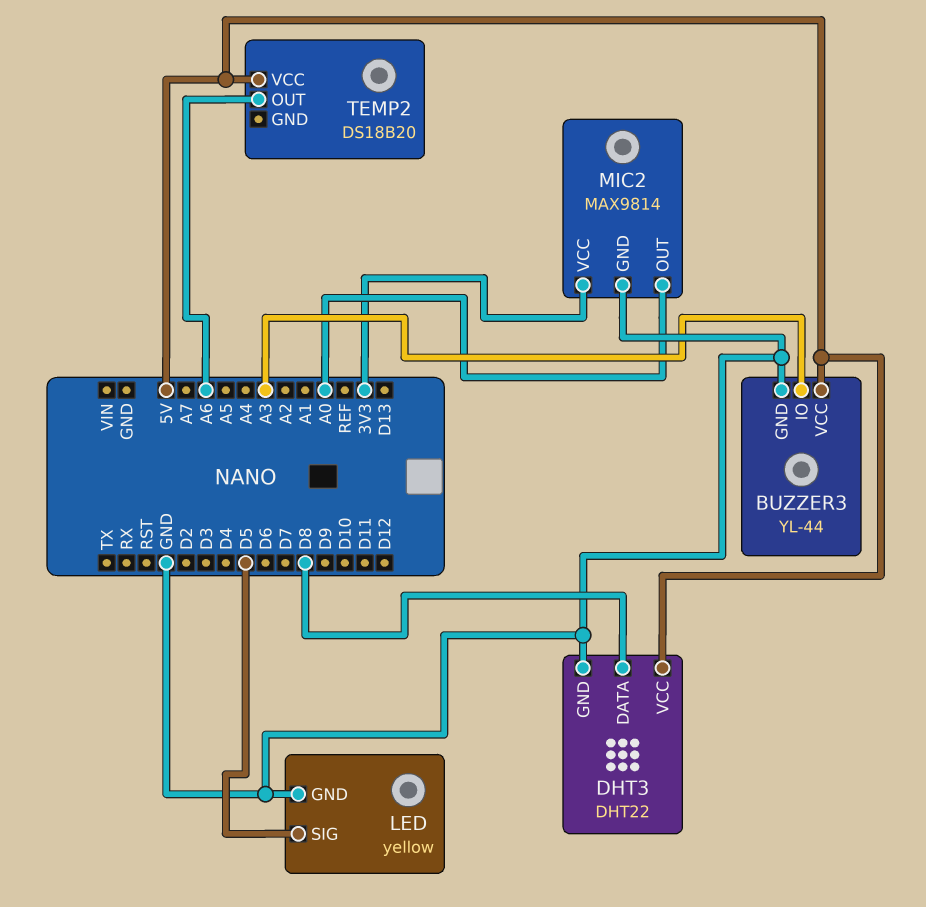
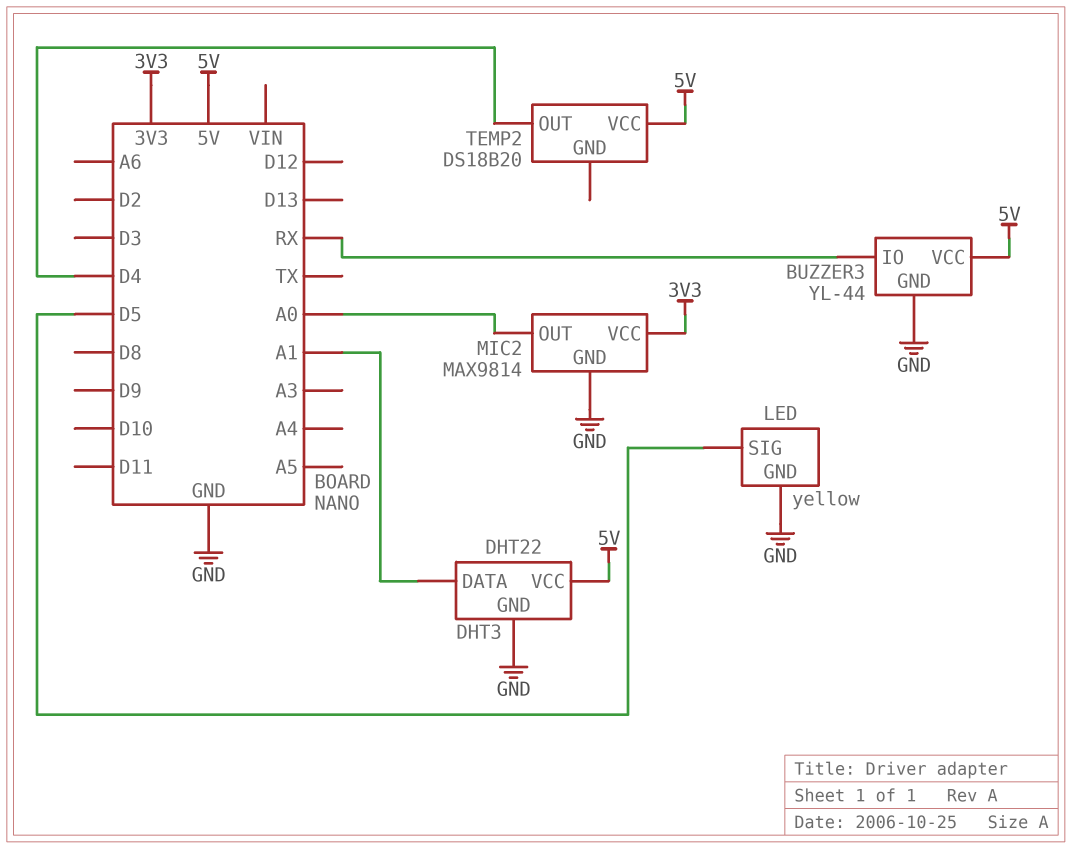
BUZZER3 pin IO: A3 -> RX
DHT3 pin DATA: D8 -> A1
TEMP2 pin OUT: A6 -> D4

